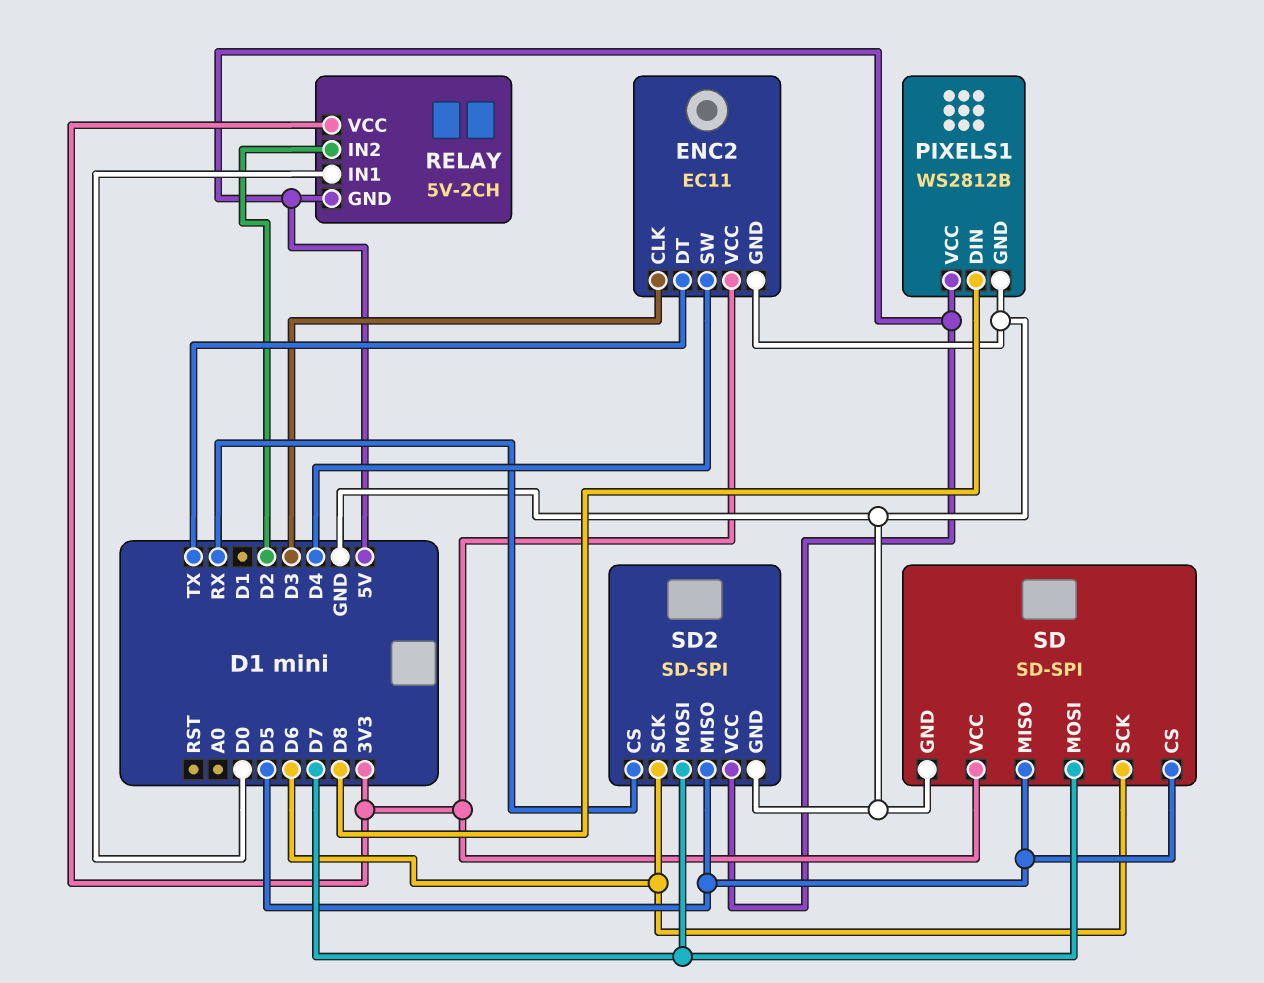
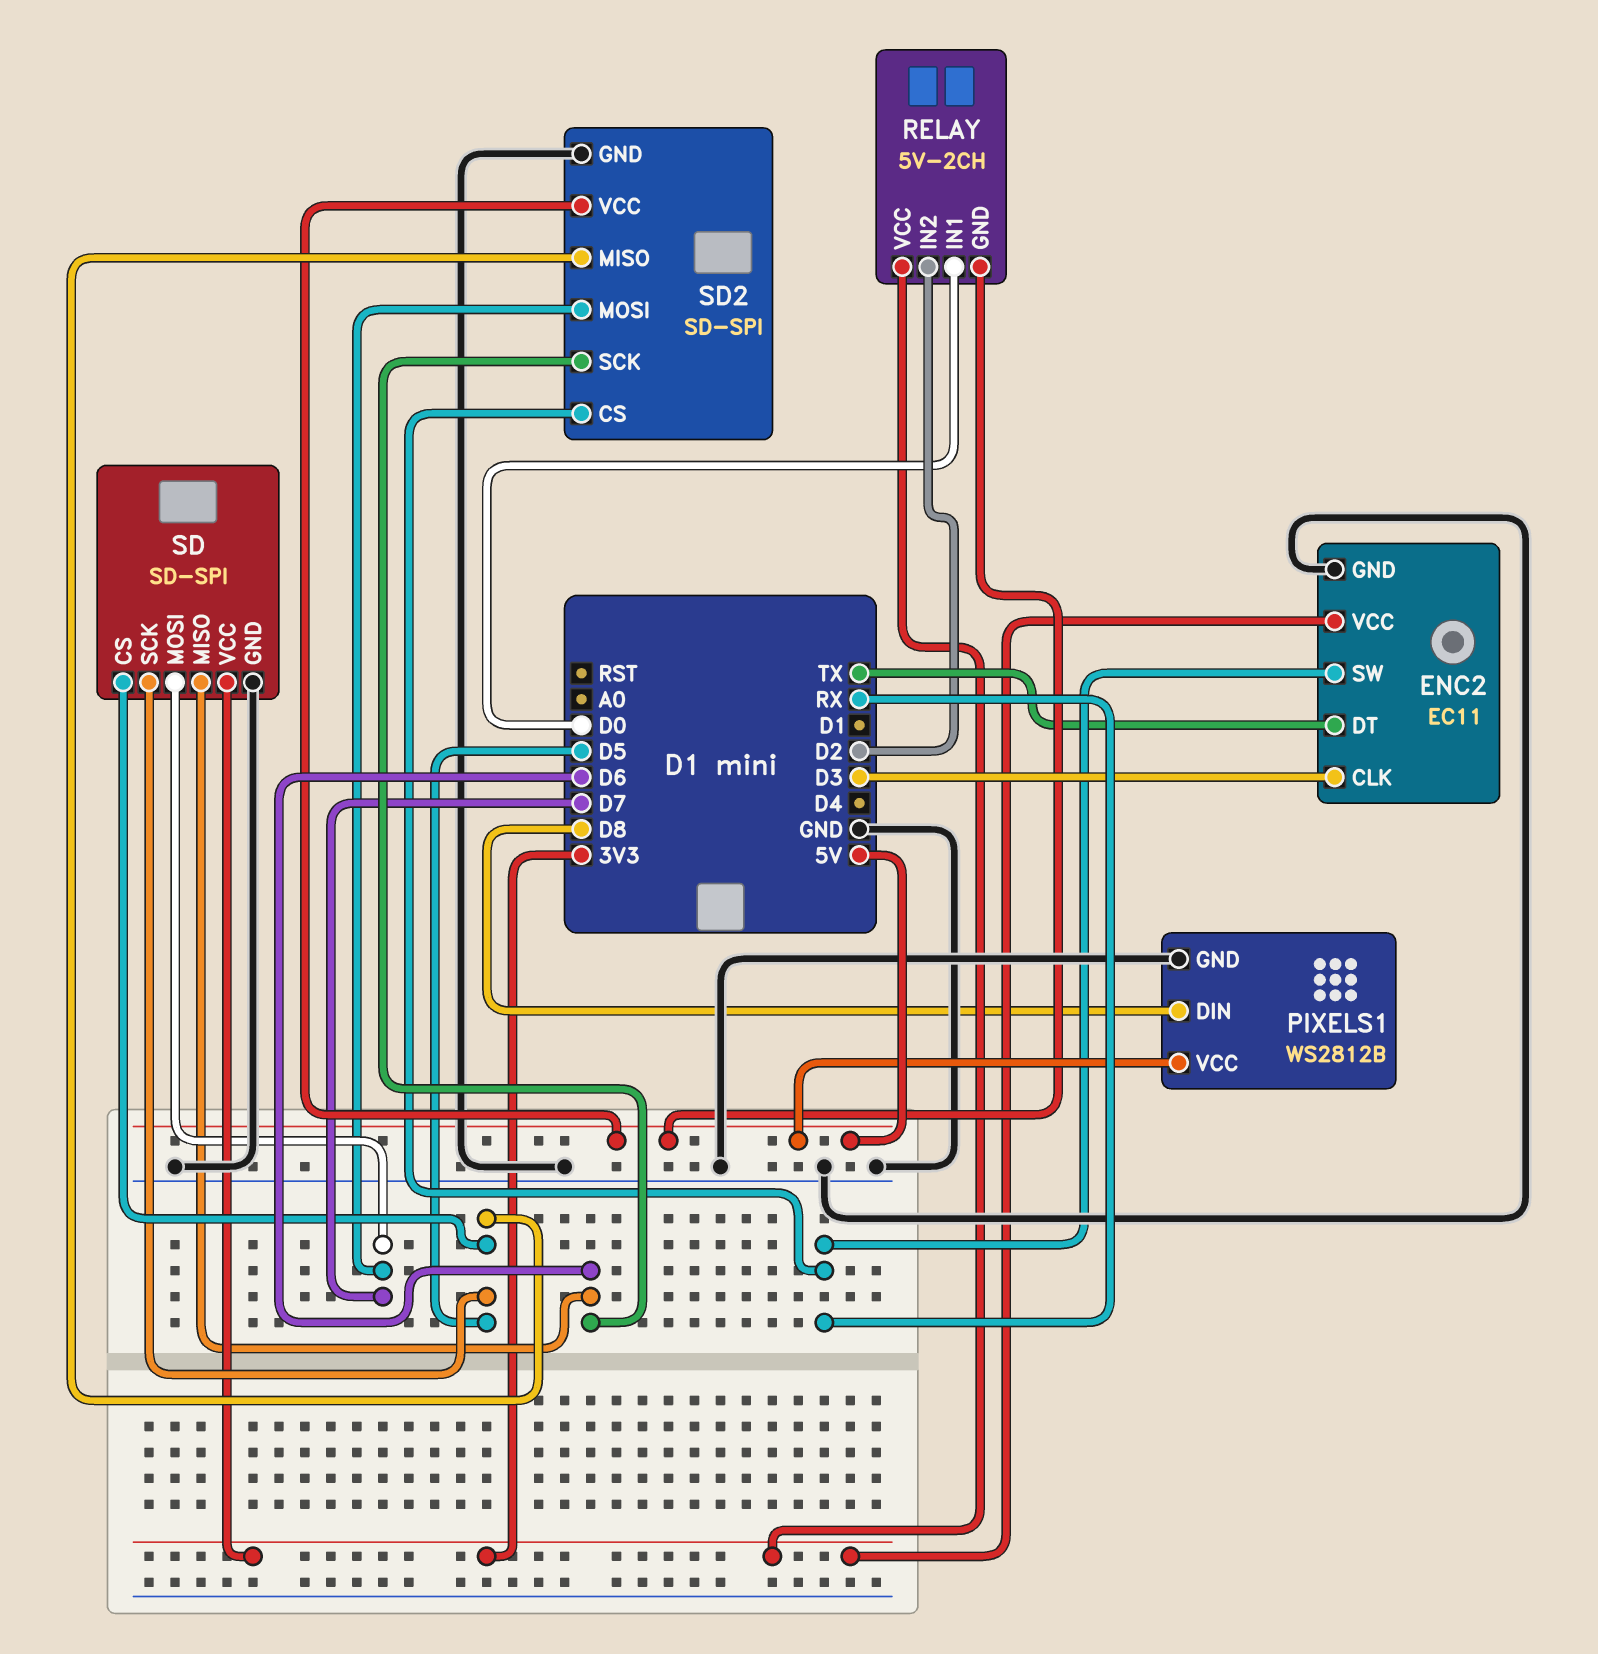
ENC2 pin SW: D4 -> RX
SD pin MISO: D5 -> D6
SD pin SCK: D6 -> D5

